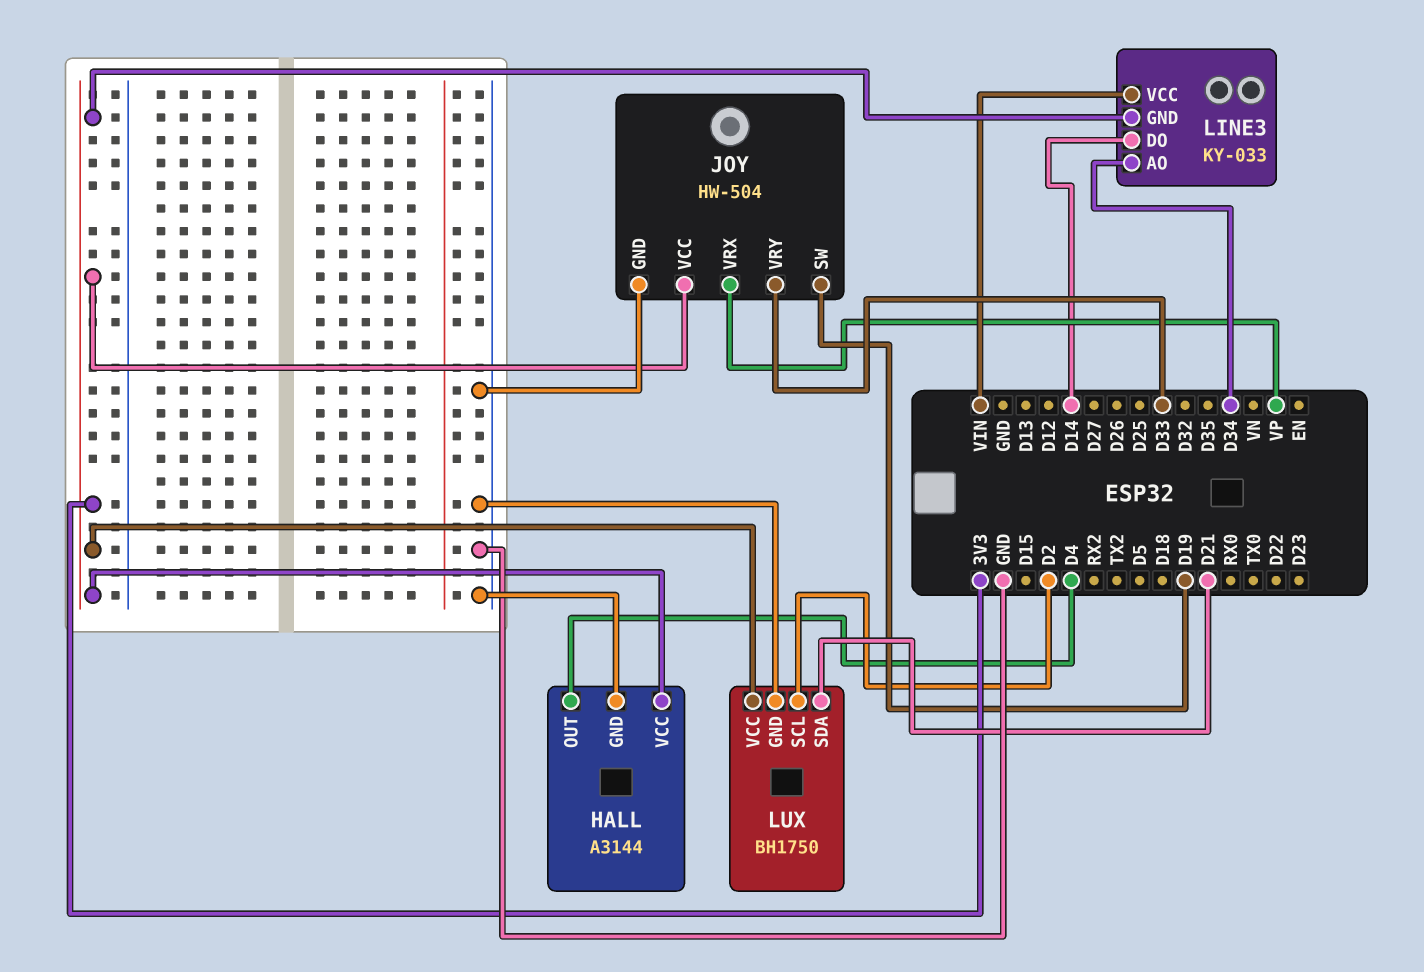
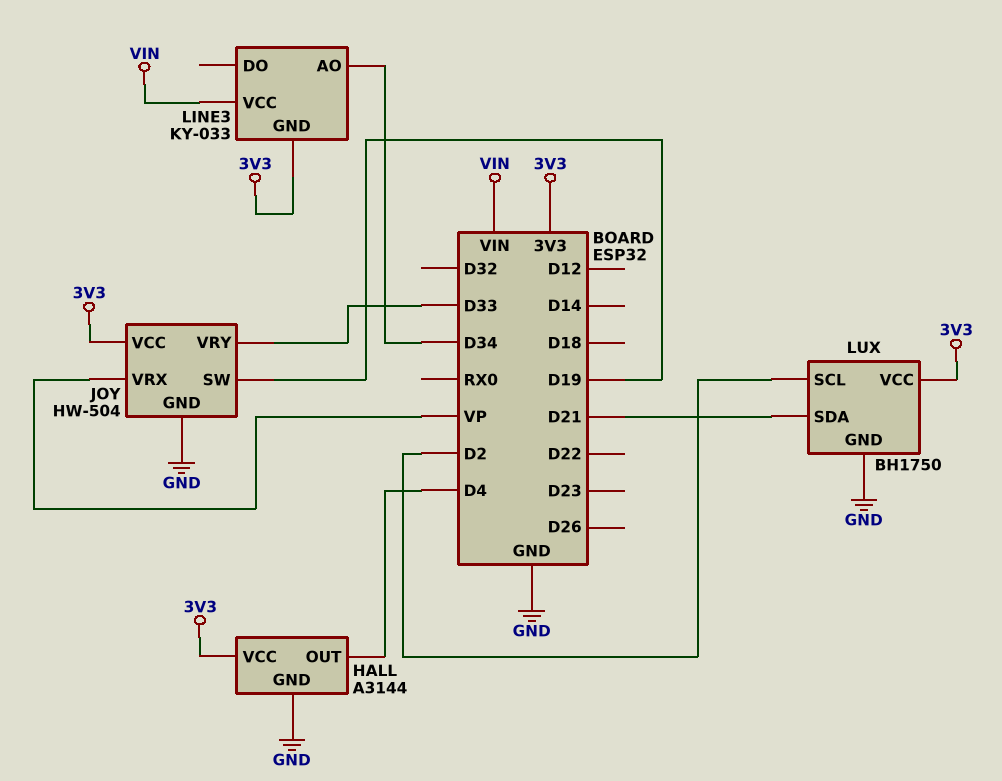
LINE3 pin DO: D14 -> none

